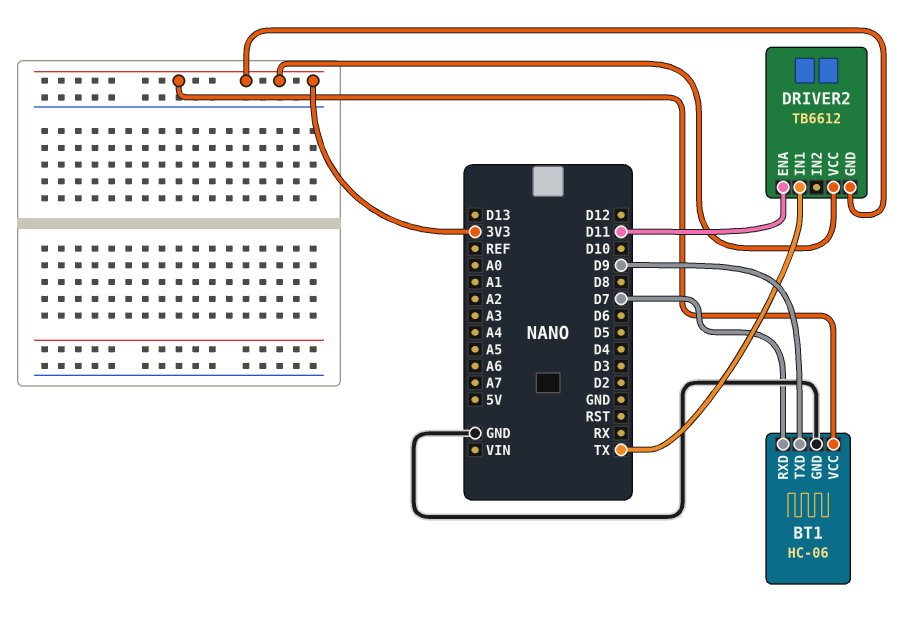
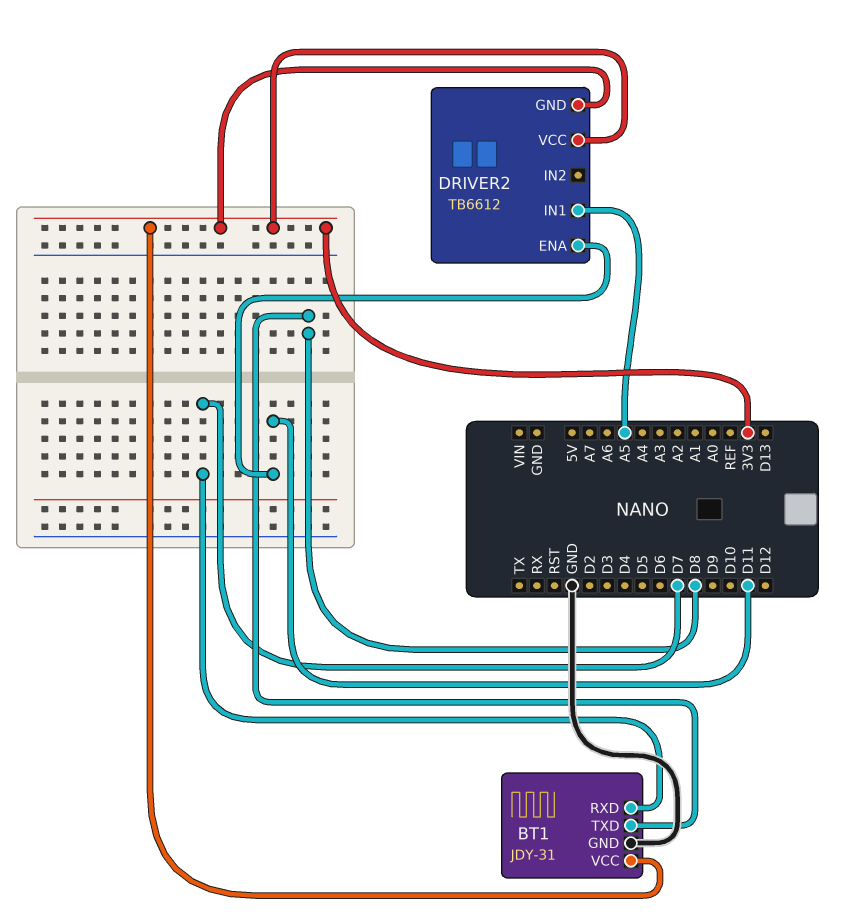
BT1: HC-06 -> JDY-31
BT1 pin TXD: D9 -> D8
DRIVER2 pin IN1: TX -> A5

